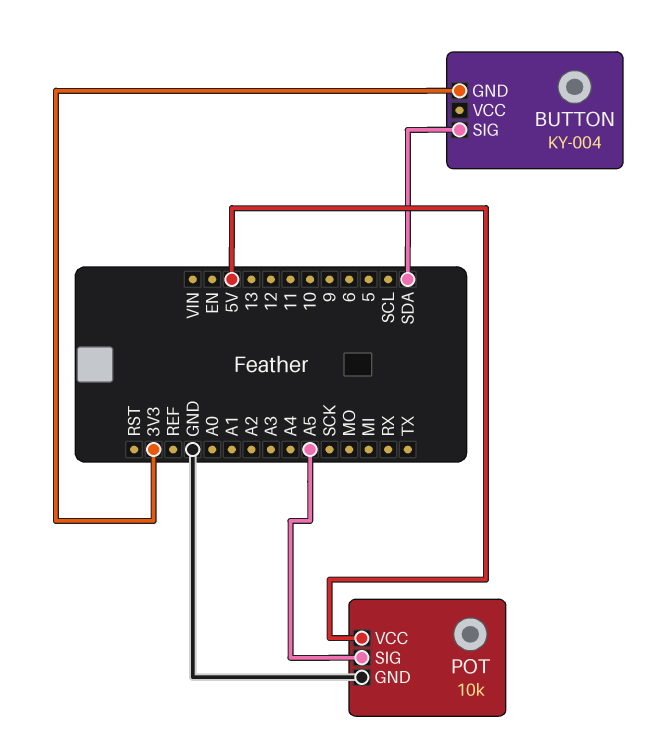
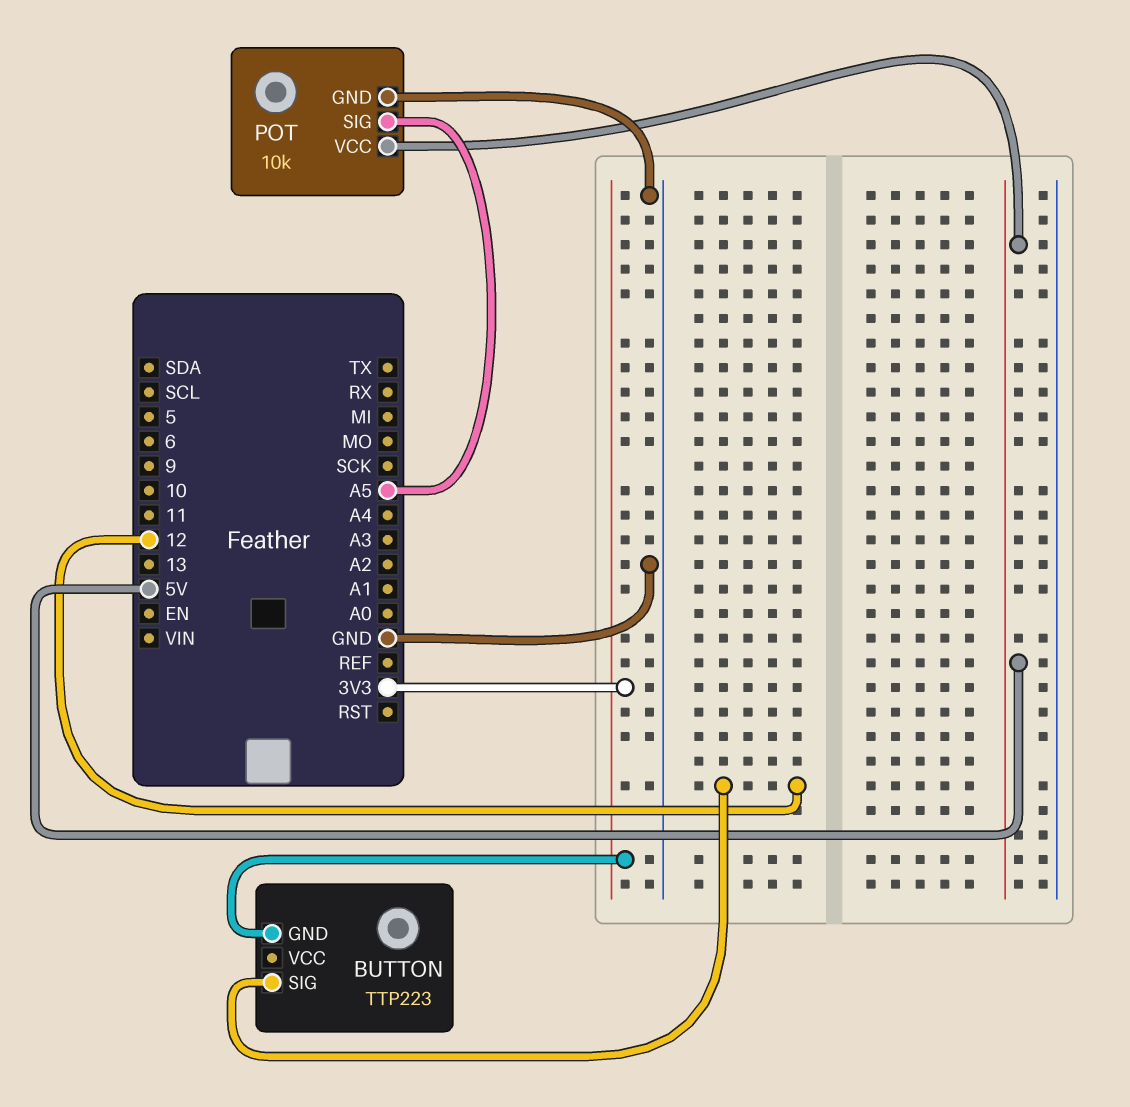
BUTTON: KY-004 -> TTP223
BUTTON pin SIG: SDA -> 12

